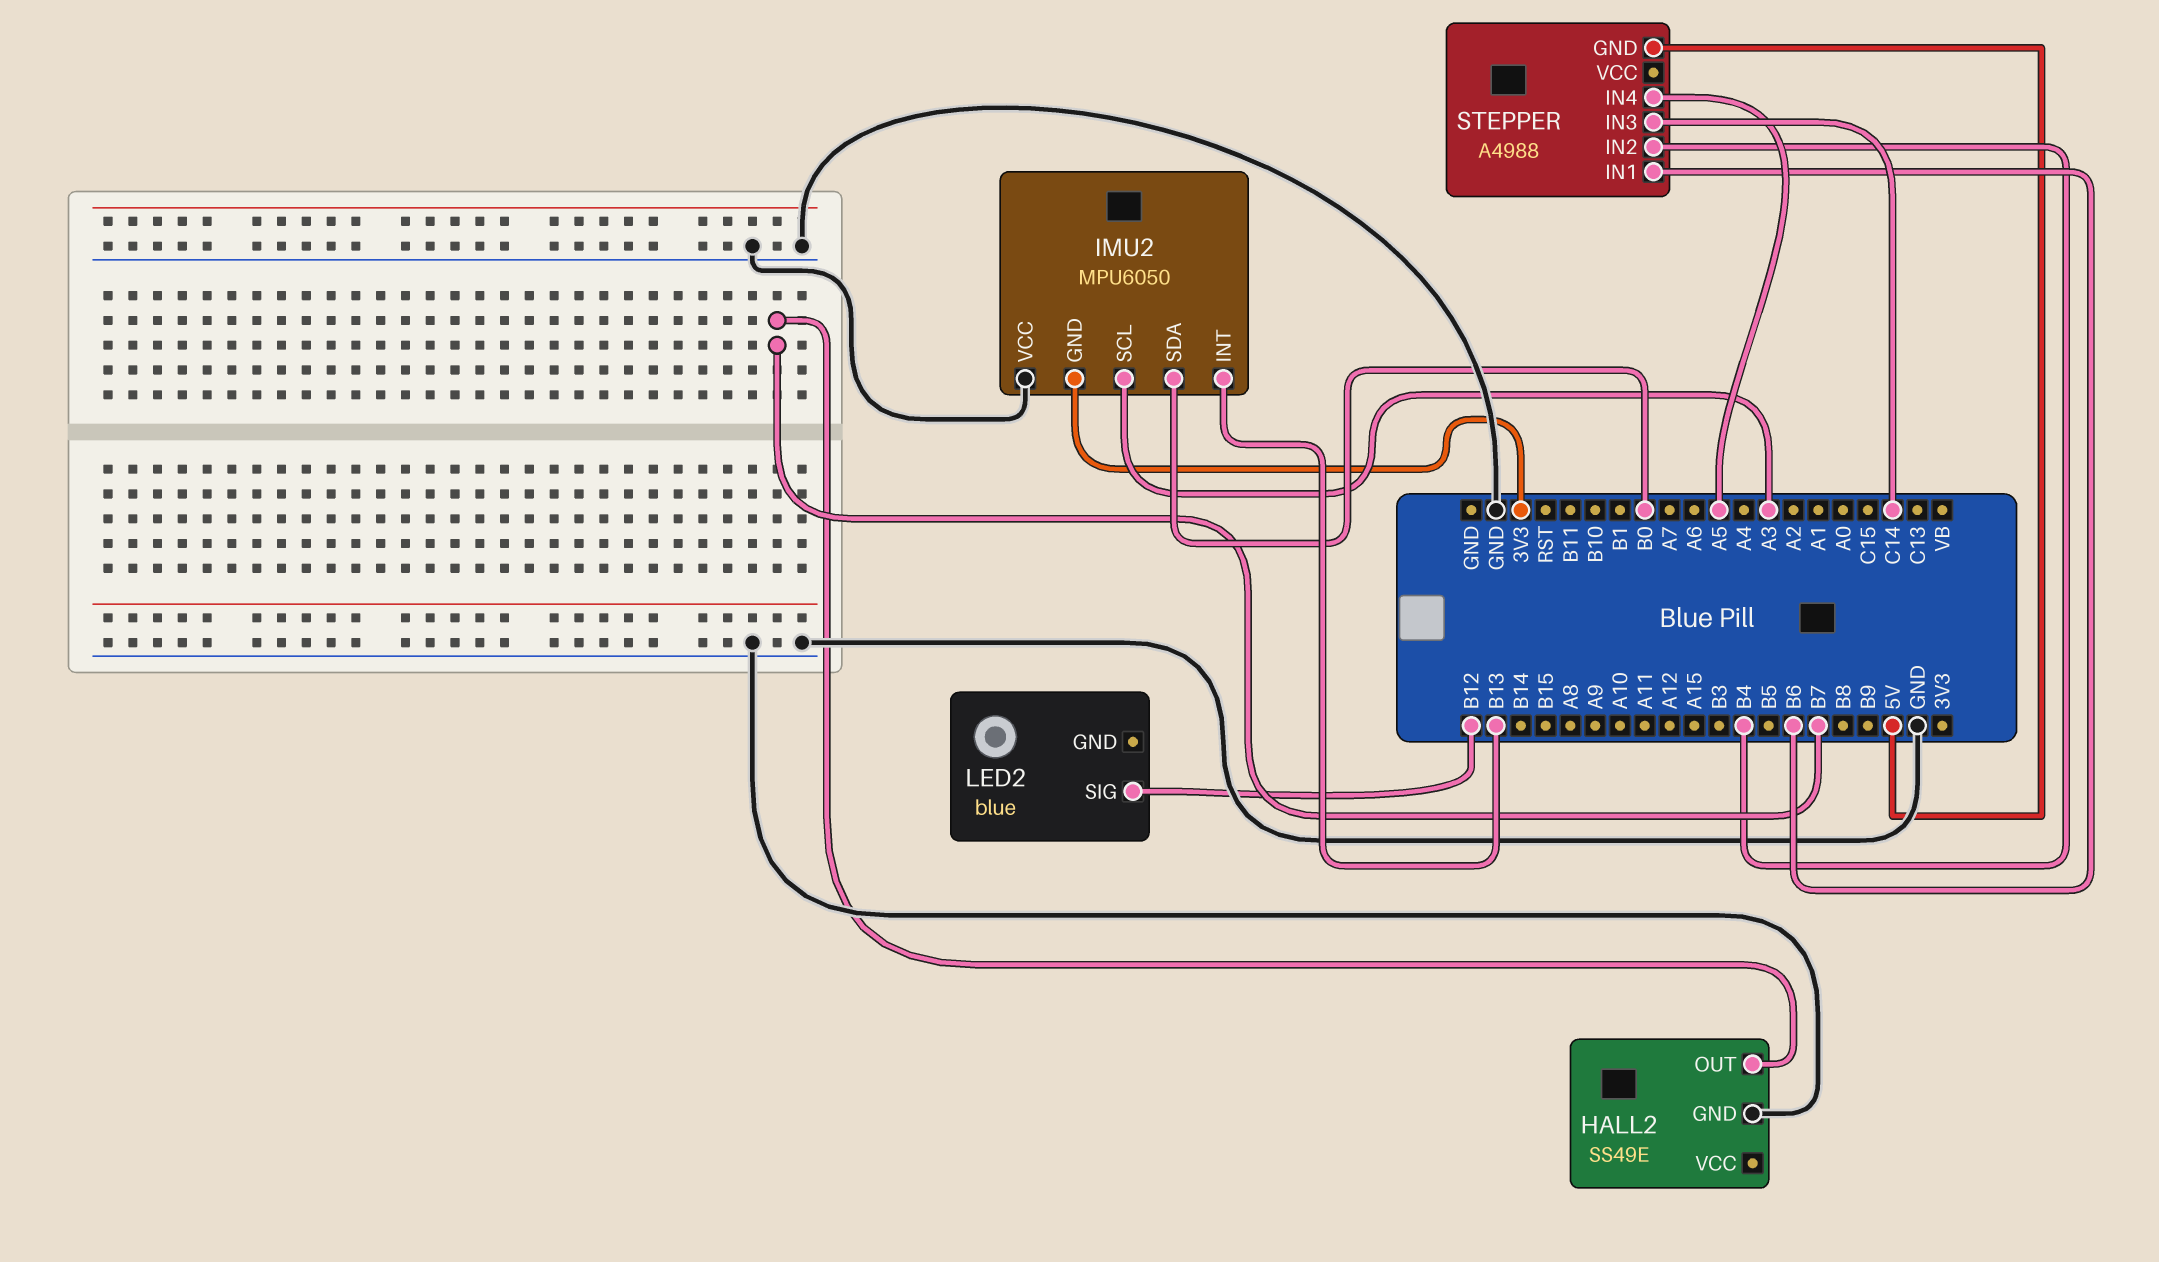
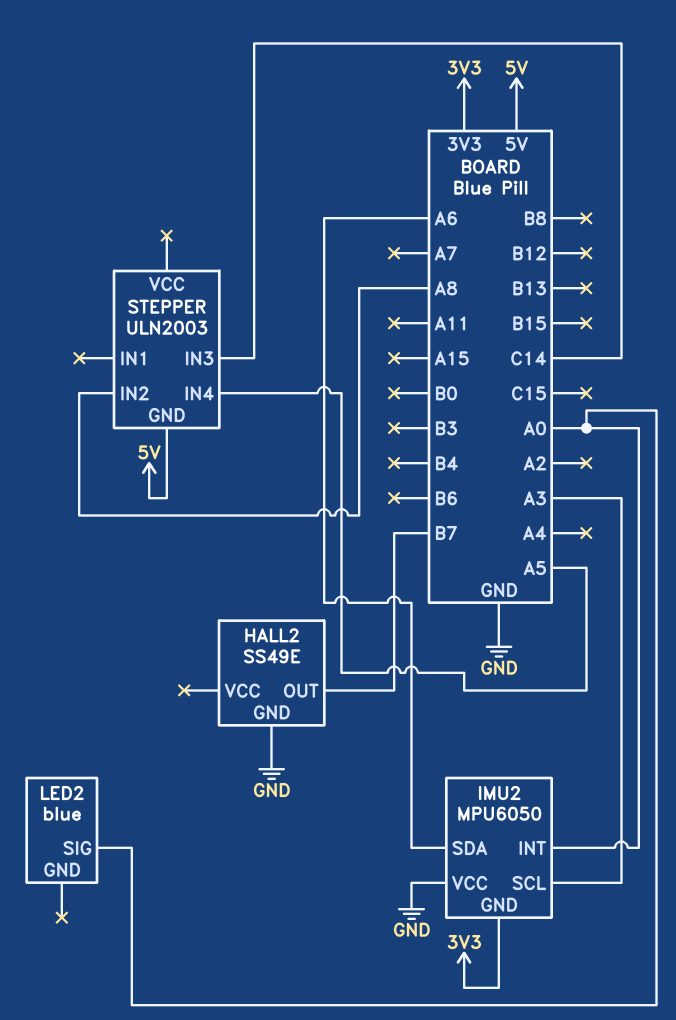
IMU2 pin INT: B13 -> A0
IMU2 pin SDA: B0 -> A6
LED2 pin SIG: B12 -> A0
STEPPER: A4988 -> ULN2003
STEPPER pin IN1: B6 -> none
STEPPER pin IN2: B4 -> A8

